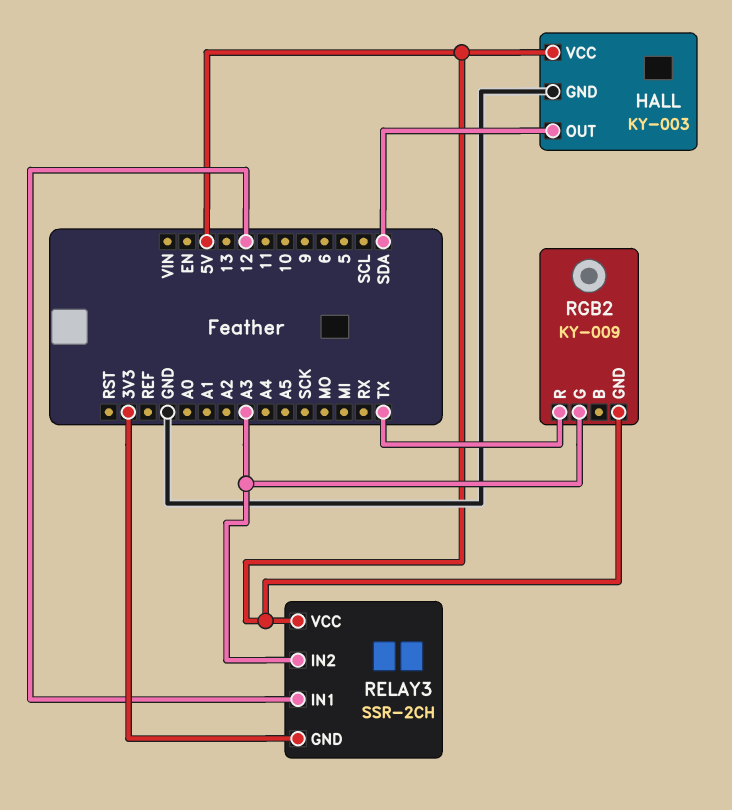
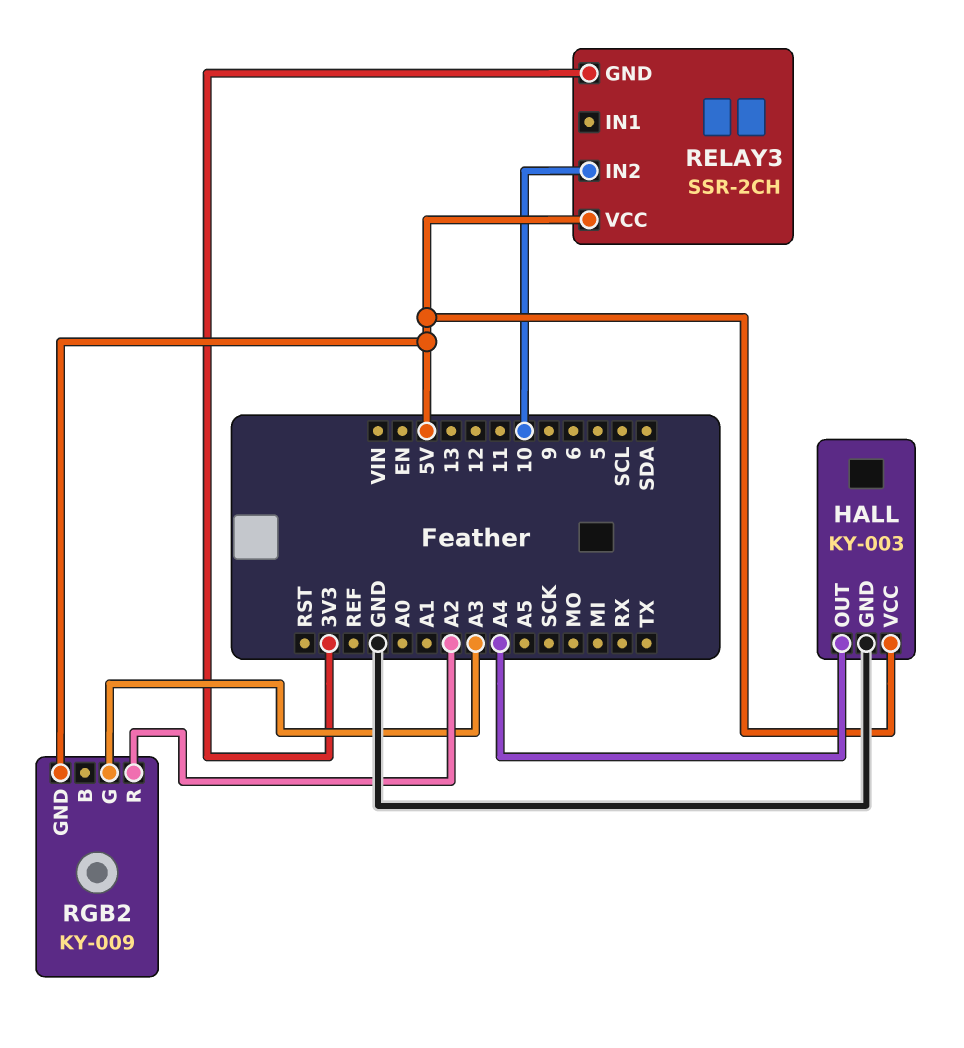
HALL pin OUT: SDA -> A4
RELAY3 pin IN1: 12 -> none
RELAY3 pin IN2: A3 -> 10
RGB2 pin R: TX -> A2

